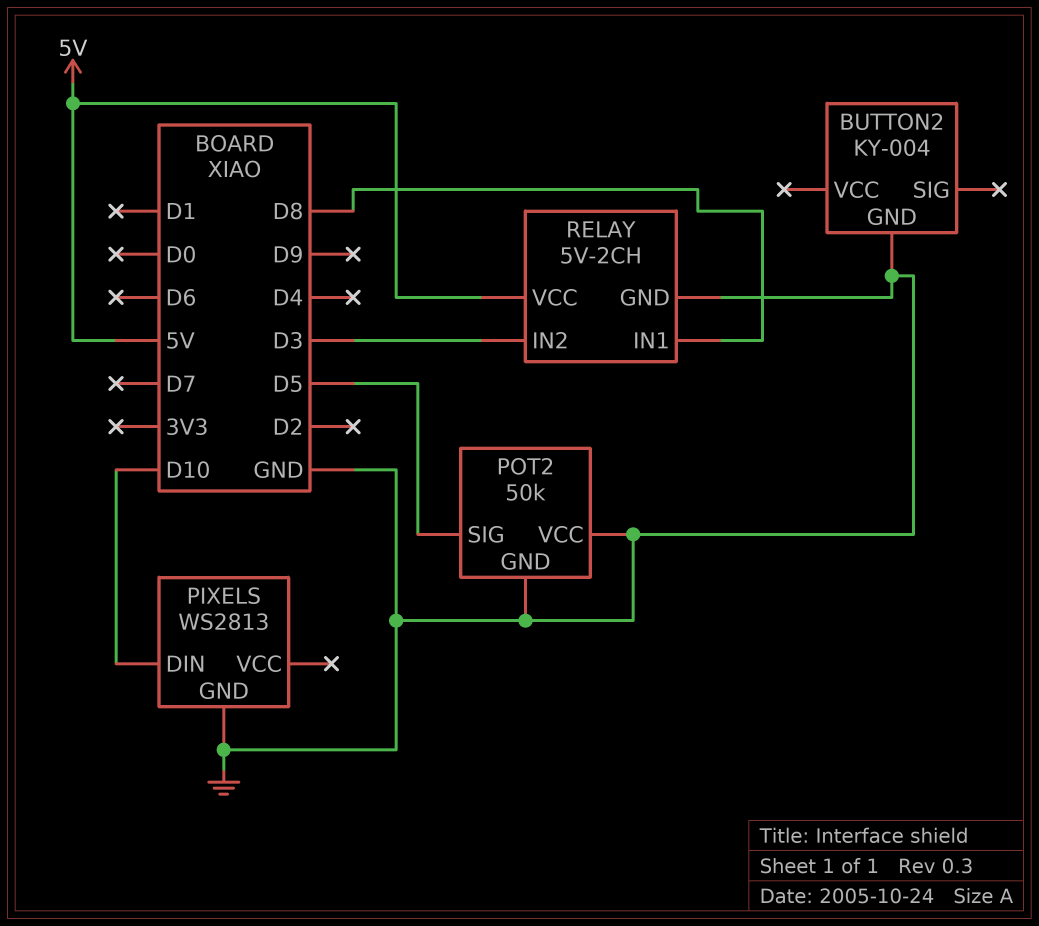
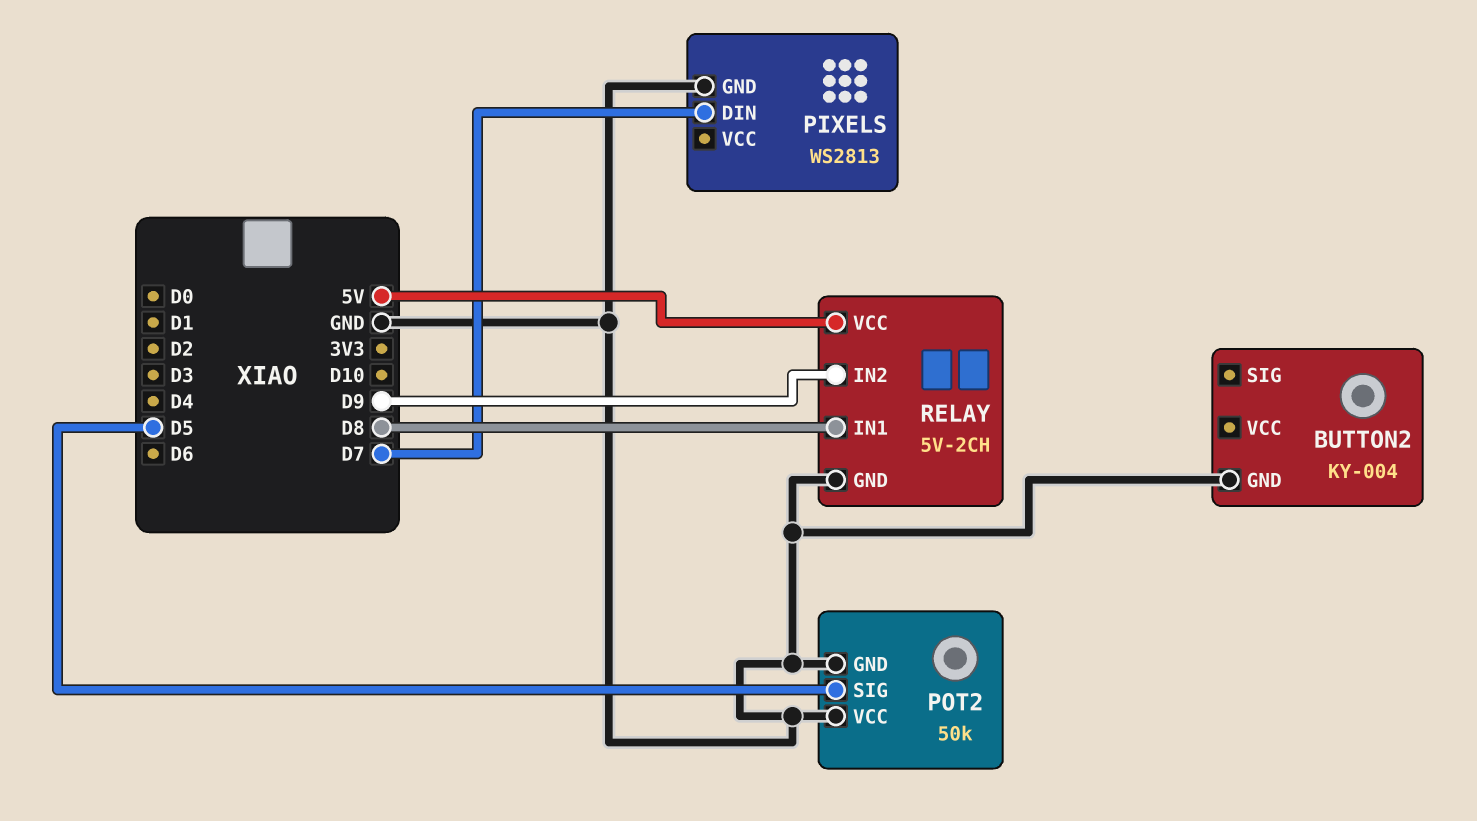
PIXELS pin DIN: D10 -> D7
RELAY pin IN2: D3 -> D9

